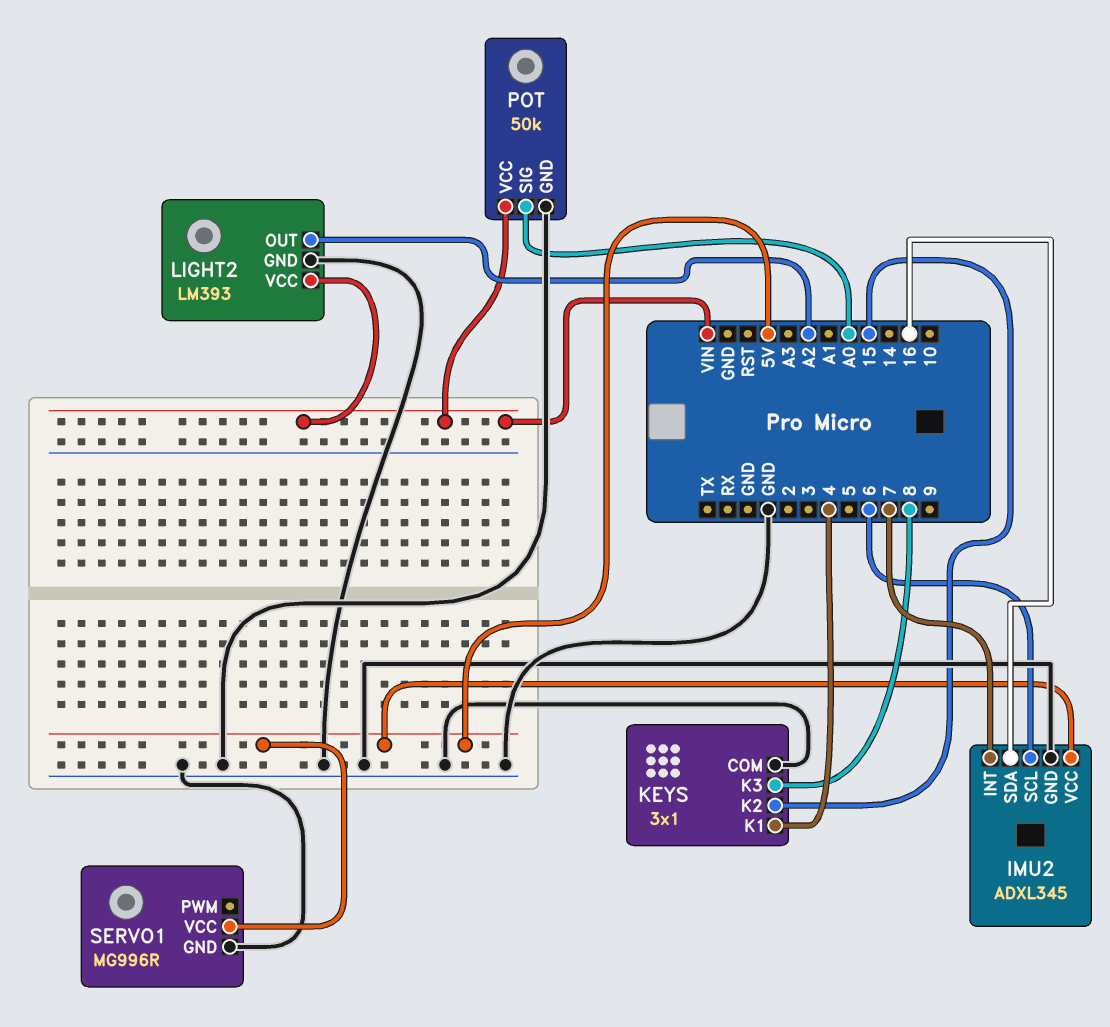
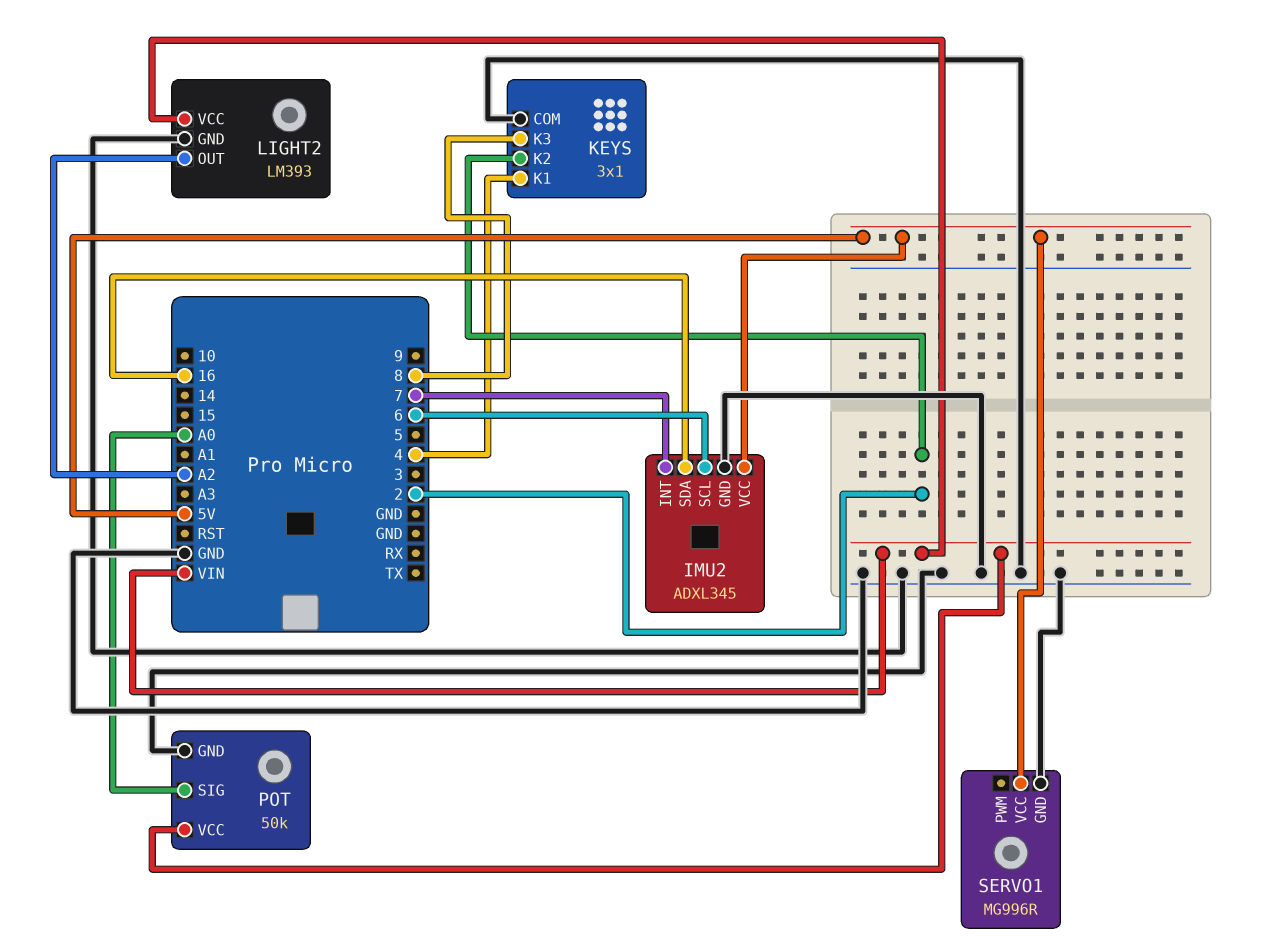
KEYS pin K2: 15 -> 2

